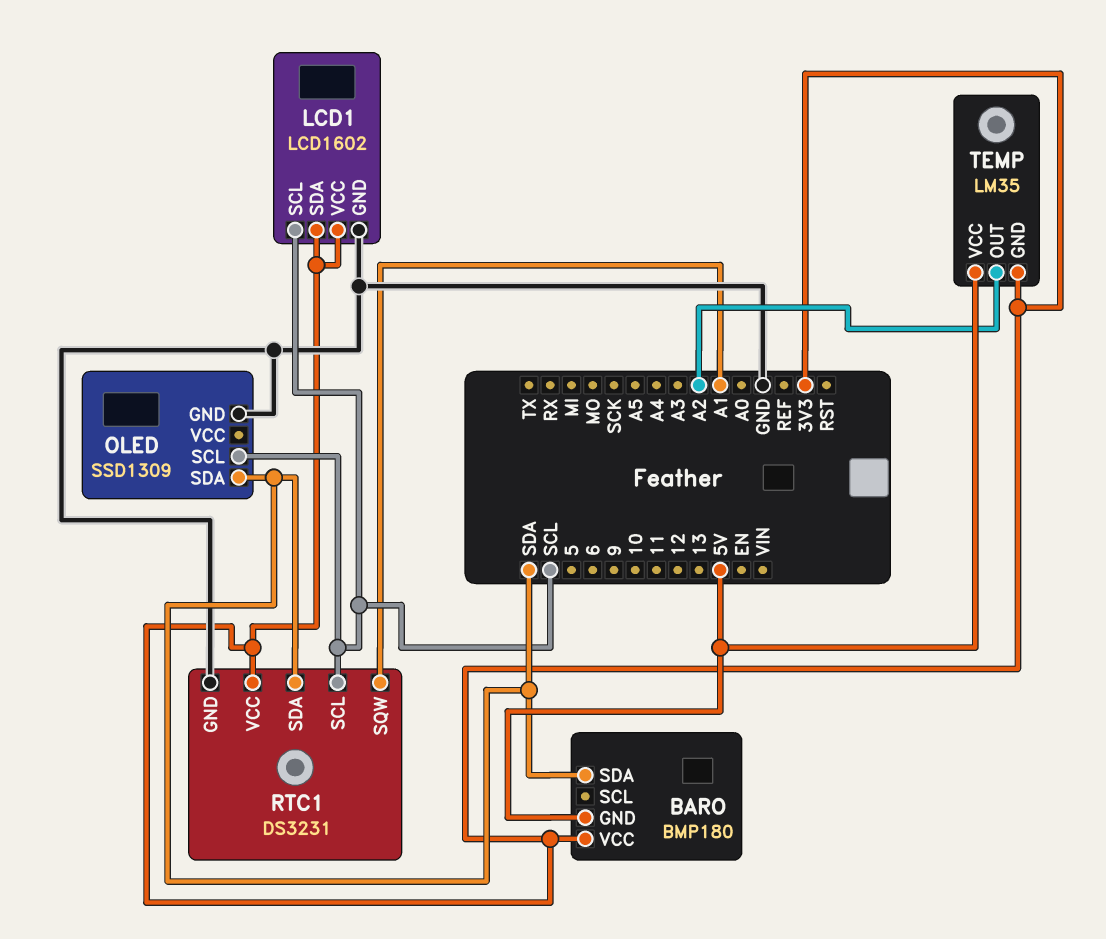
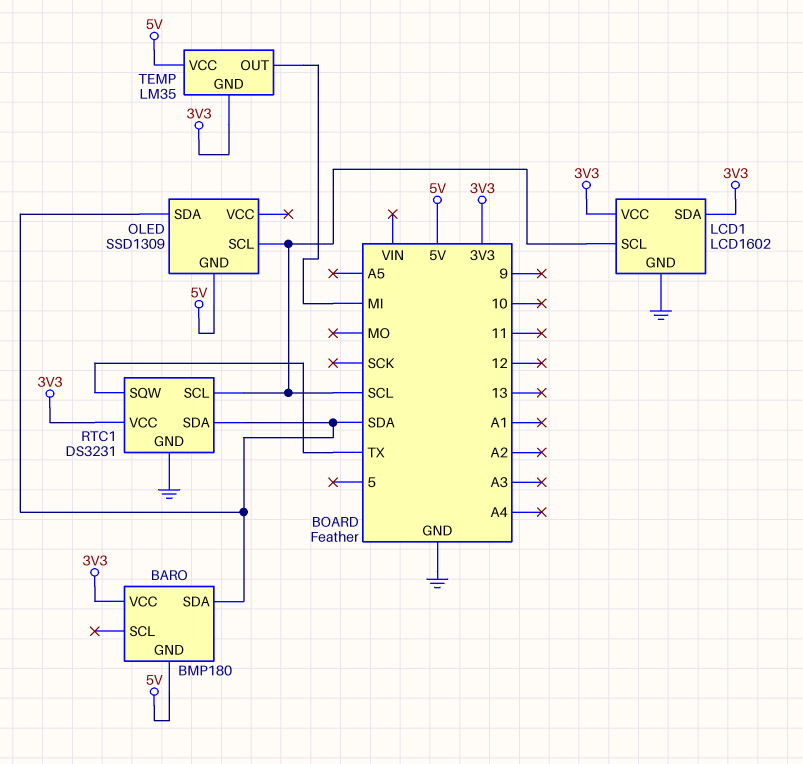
OLED pin GND: GND -> 5V
RTC1 pin SQW: A1 -> TX
TEMP pin OUT: A2 -> MI

